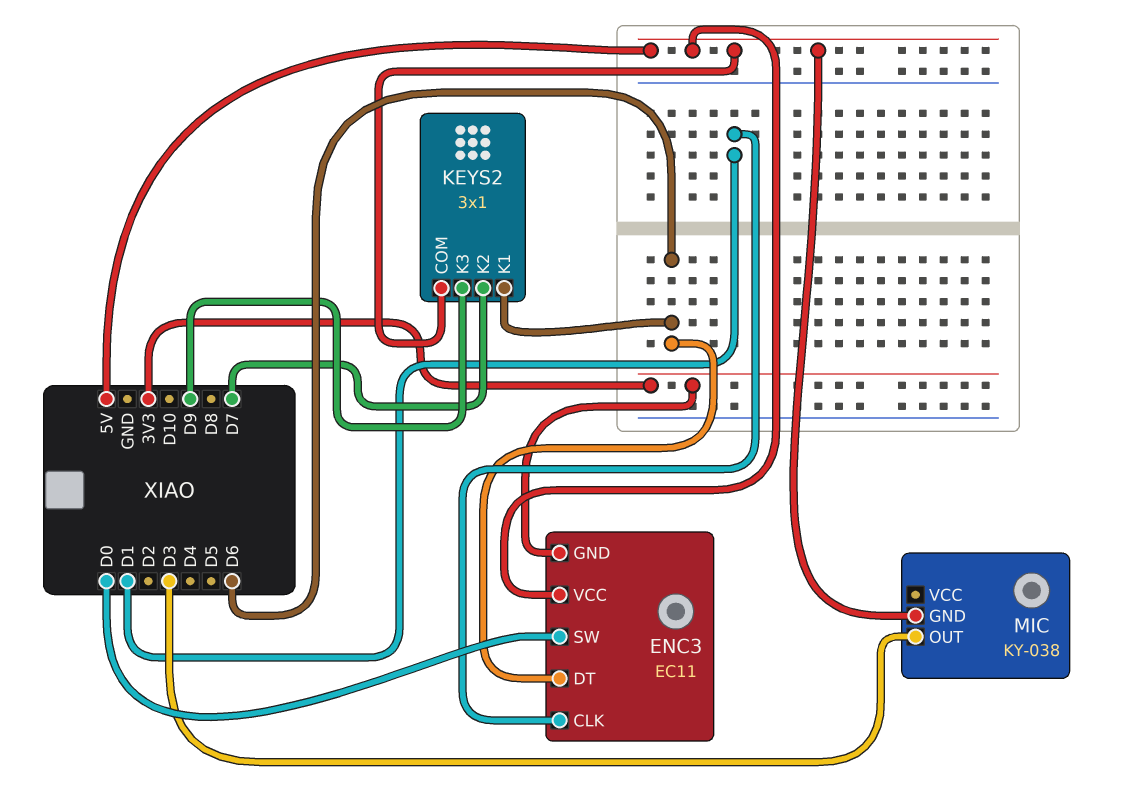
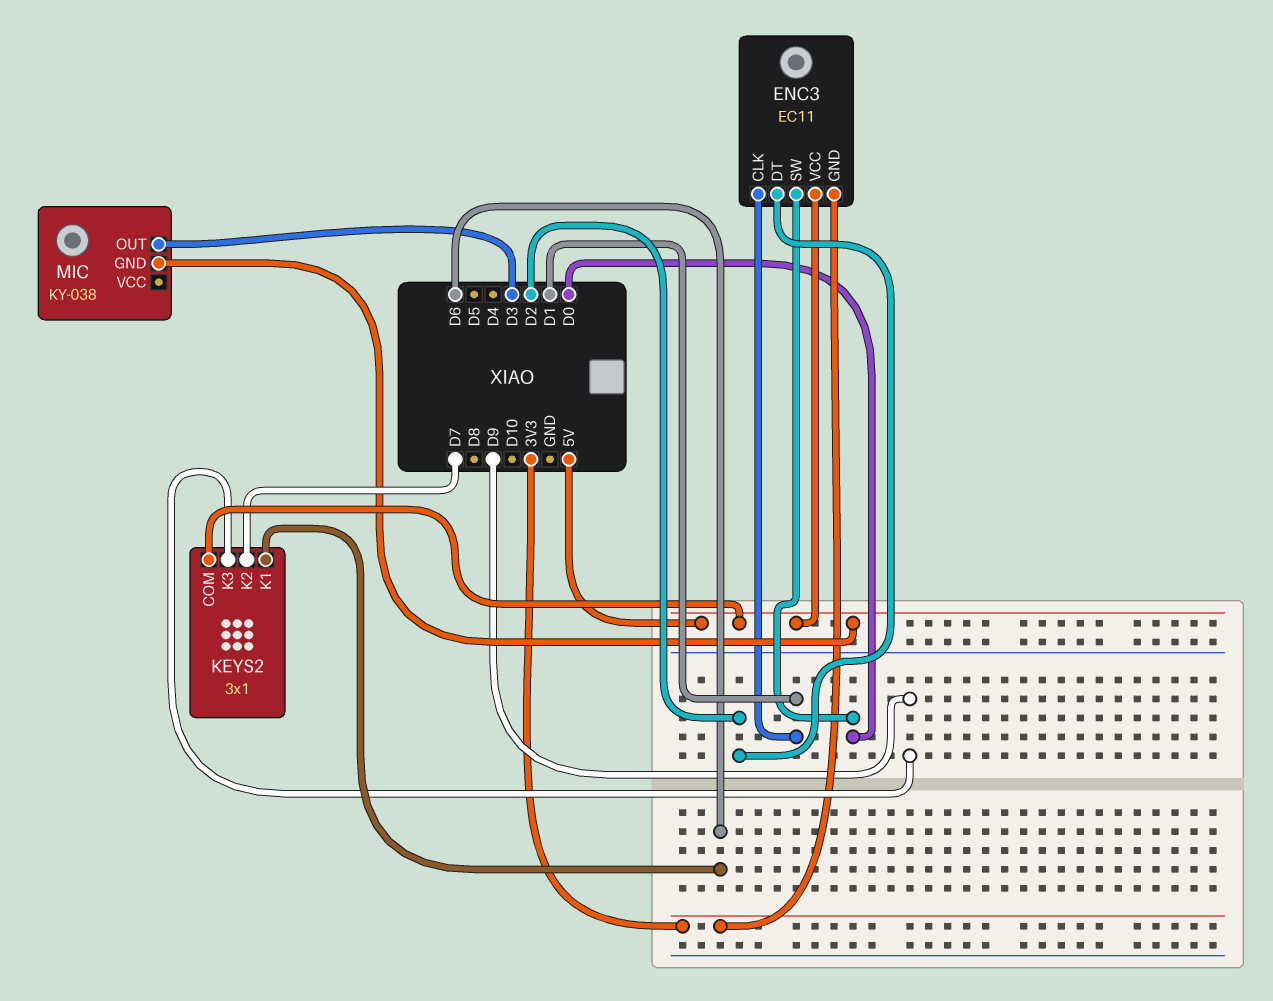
ENC3 pin DT: D6 -> D2

